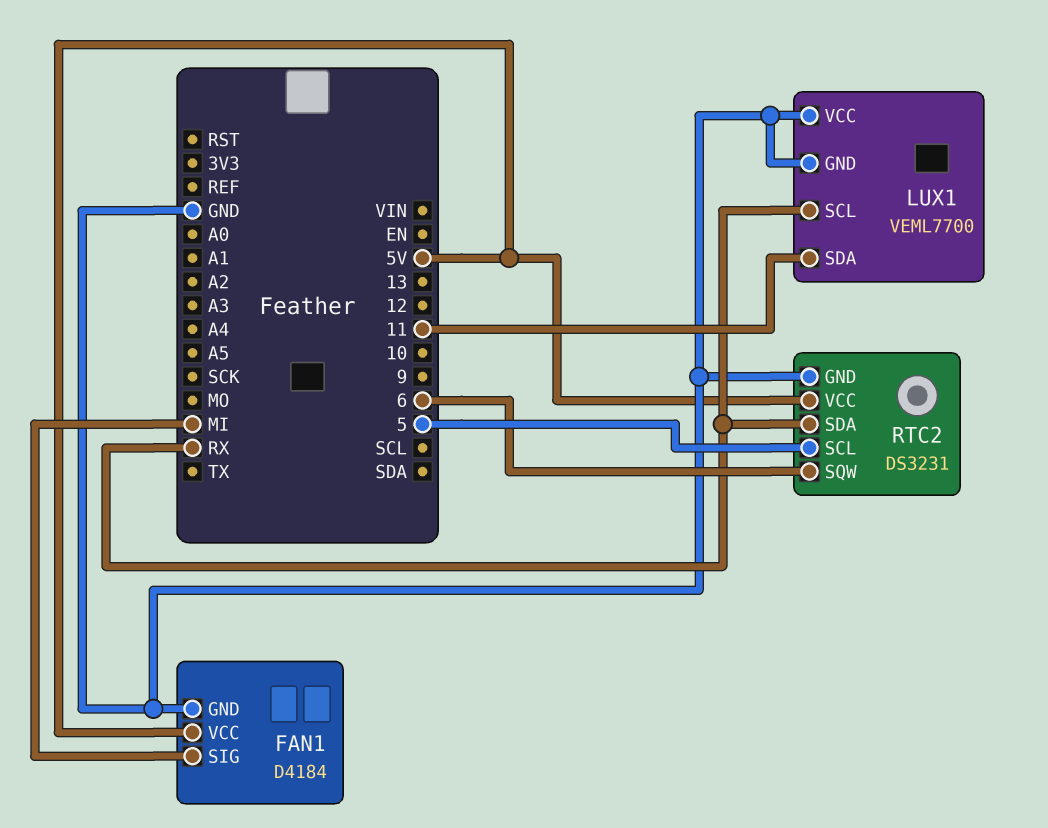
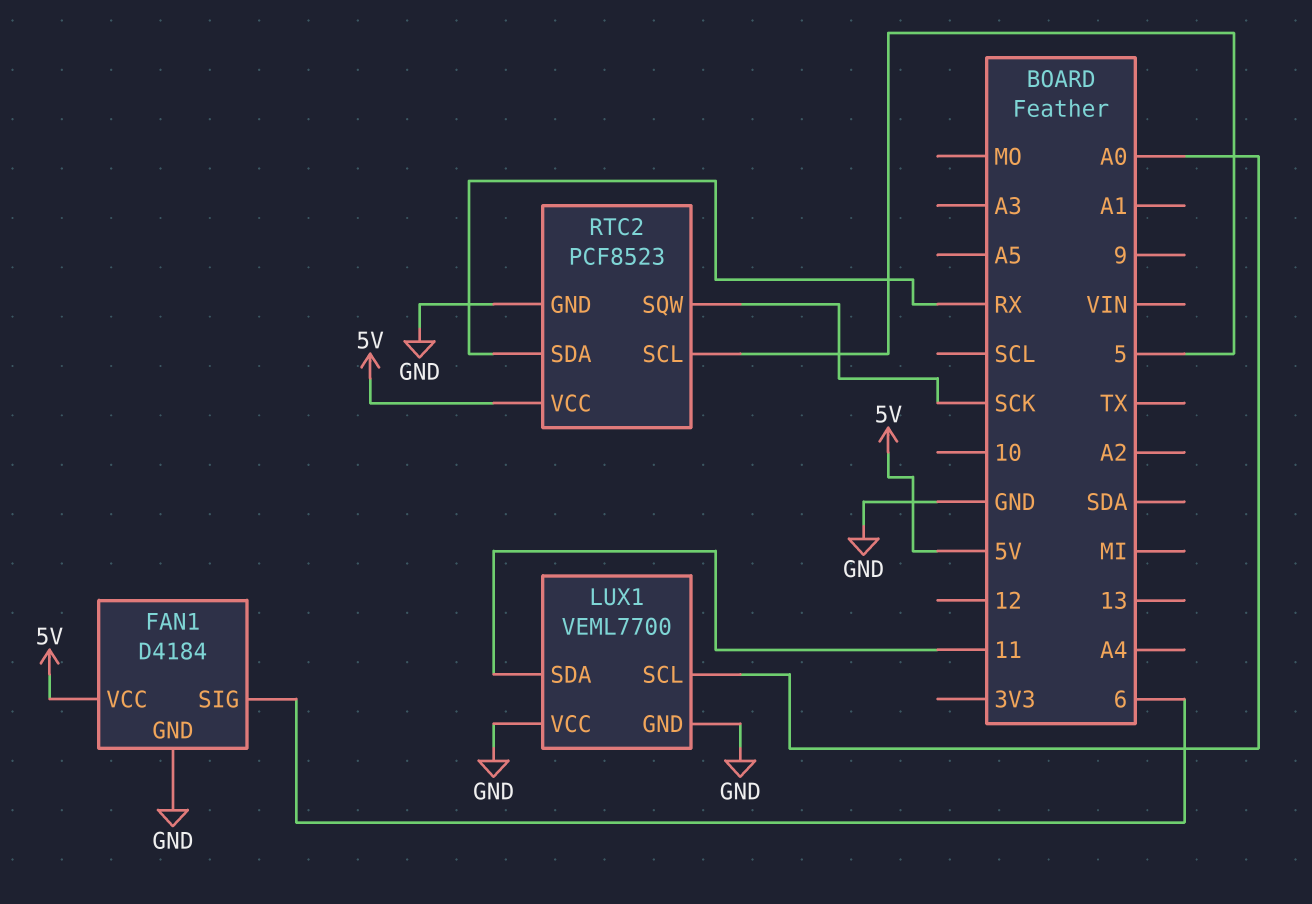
FAN1 pin SIG: MI -> 6
LUX1 pin SCL: RX -> A0
RTC2: DS3231 -> PCF8523
RTC2 pin SQW: 6 -> SCK

